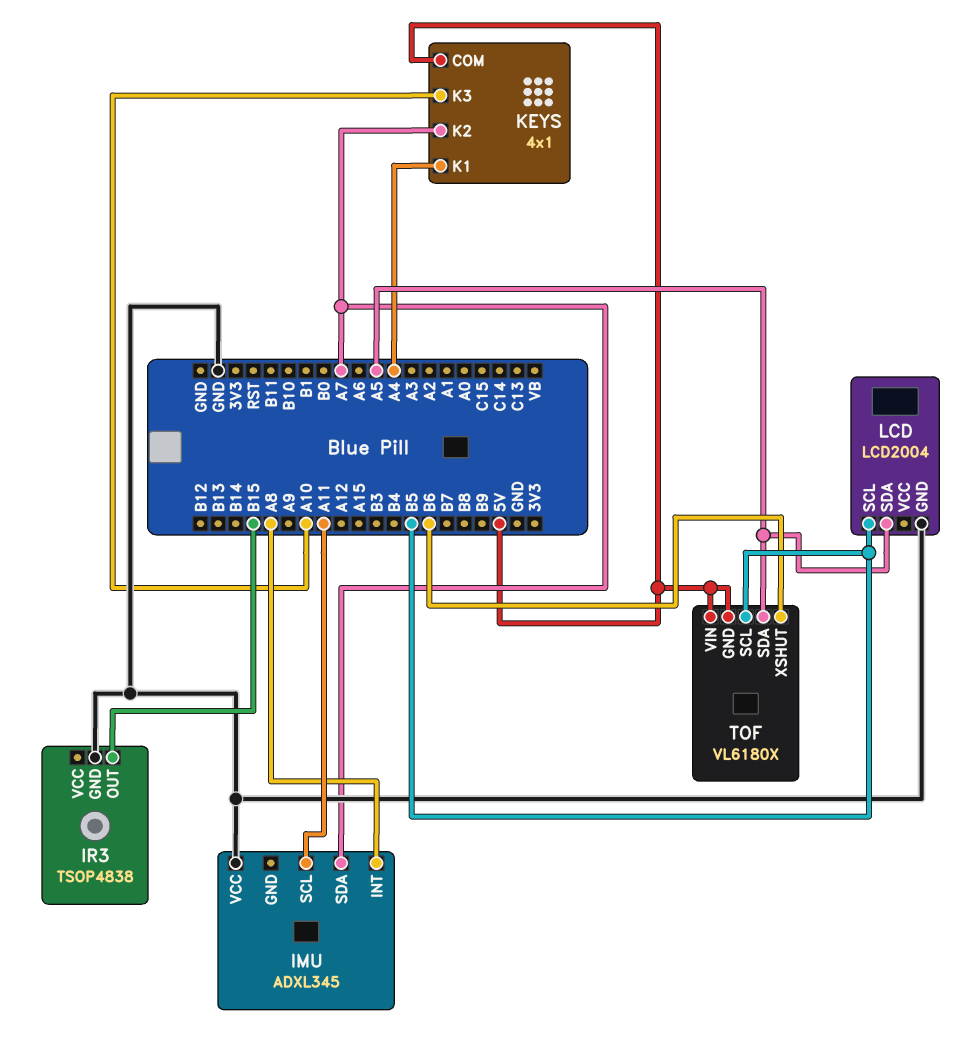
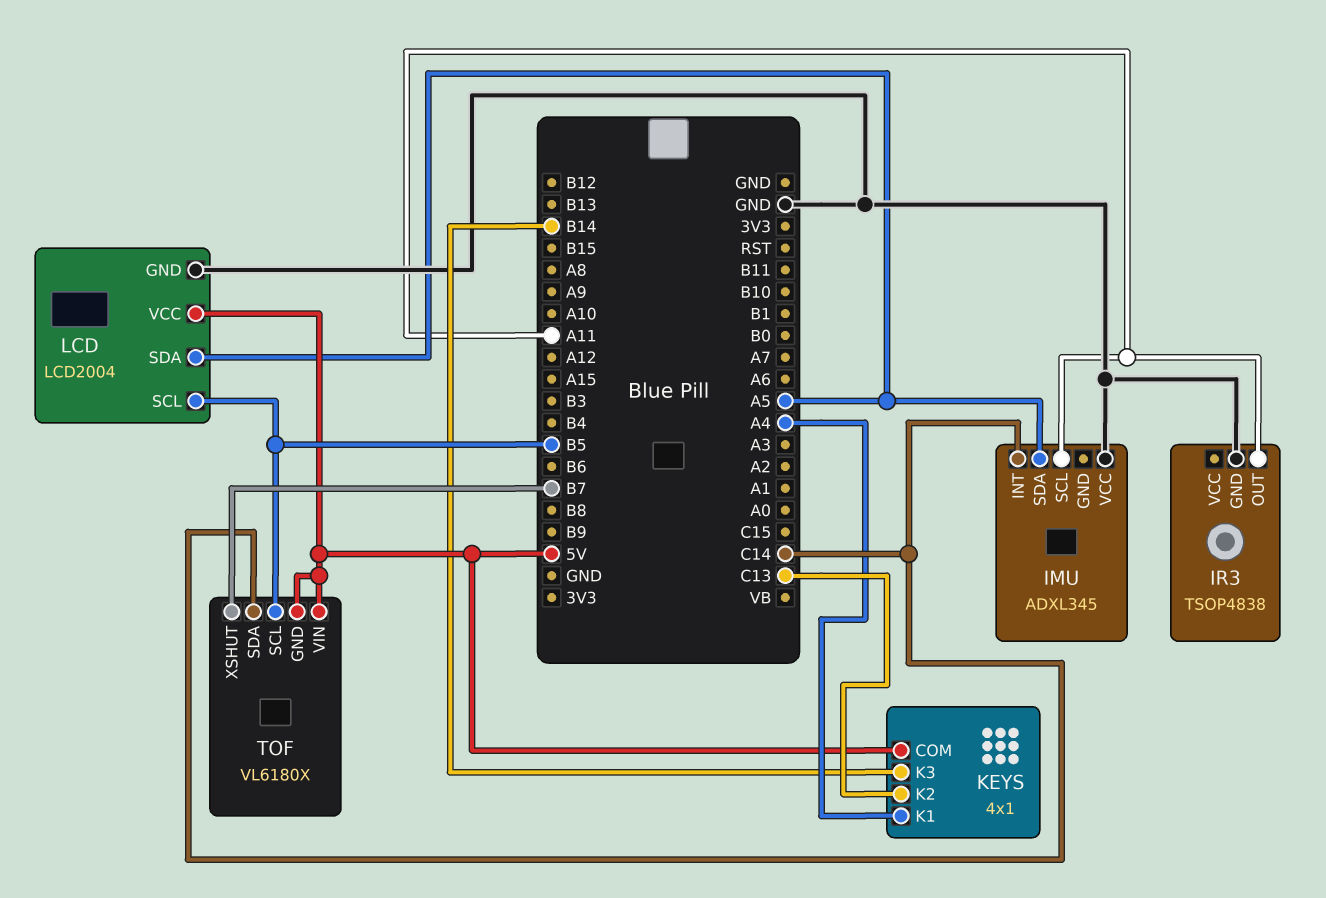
IMU pin INT: A8 -> C14
IMU pin SDA: A7 -> A5
IR3 pin OUT: B15 -> A11
KEYS pin K2: A7 -> C13
KEYS pin K3: A10 -> B14
LCD pin VCC: none -> 5V
TOF pin SDA: A5 -> C14
TOF pin XSHUT: B6 -> B7

